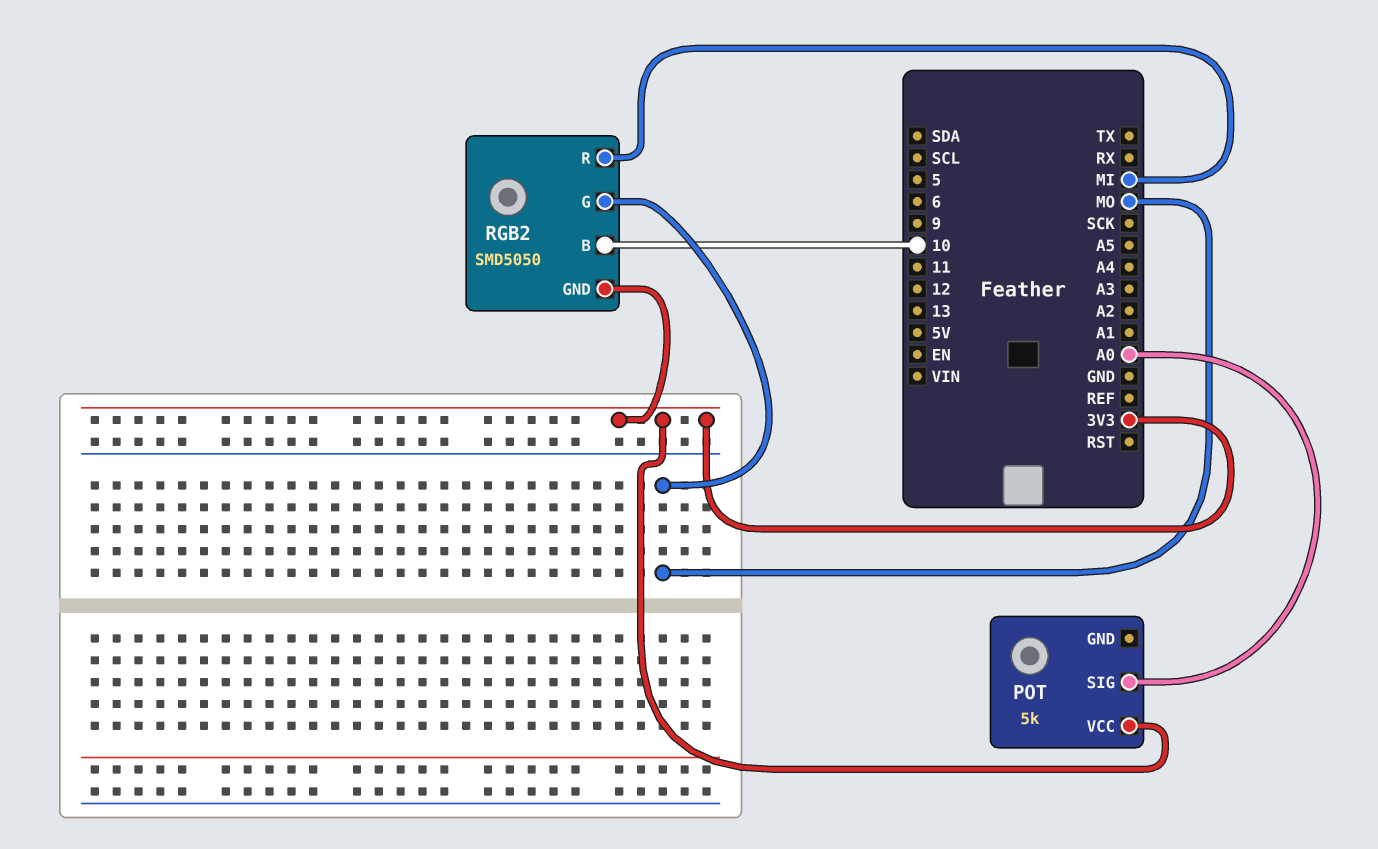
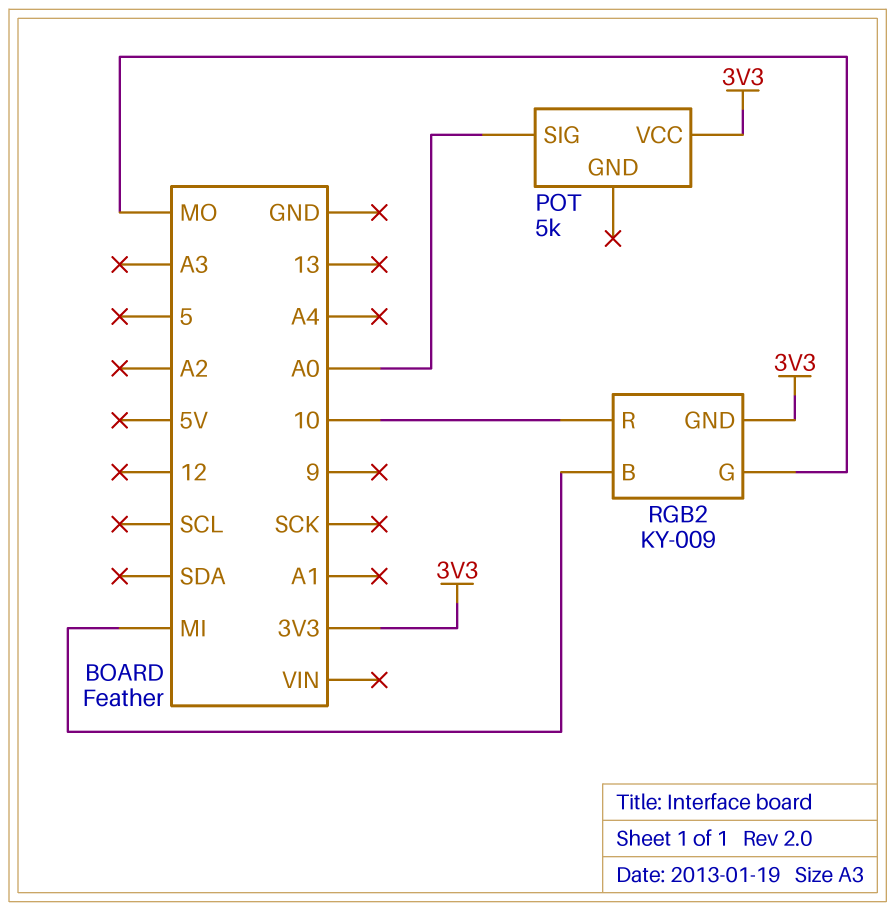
RGB2: SMD5050 -> KY-009
RGB2 pin B: 10 -> MI
RGB2 pin R: MI -> 10

